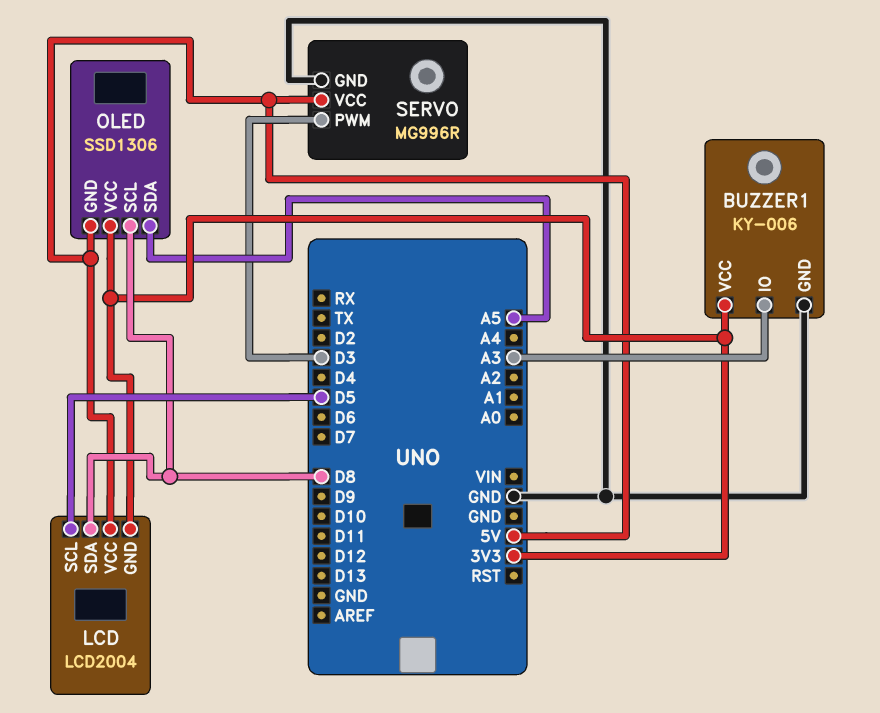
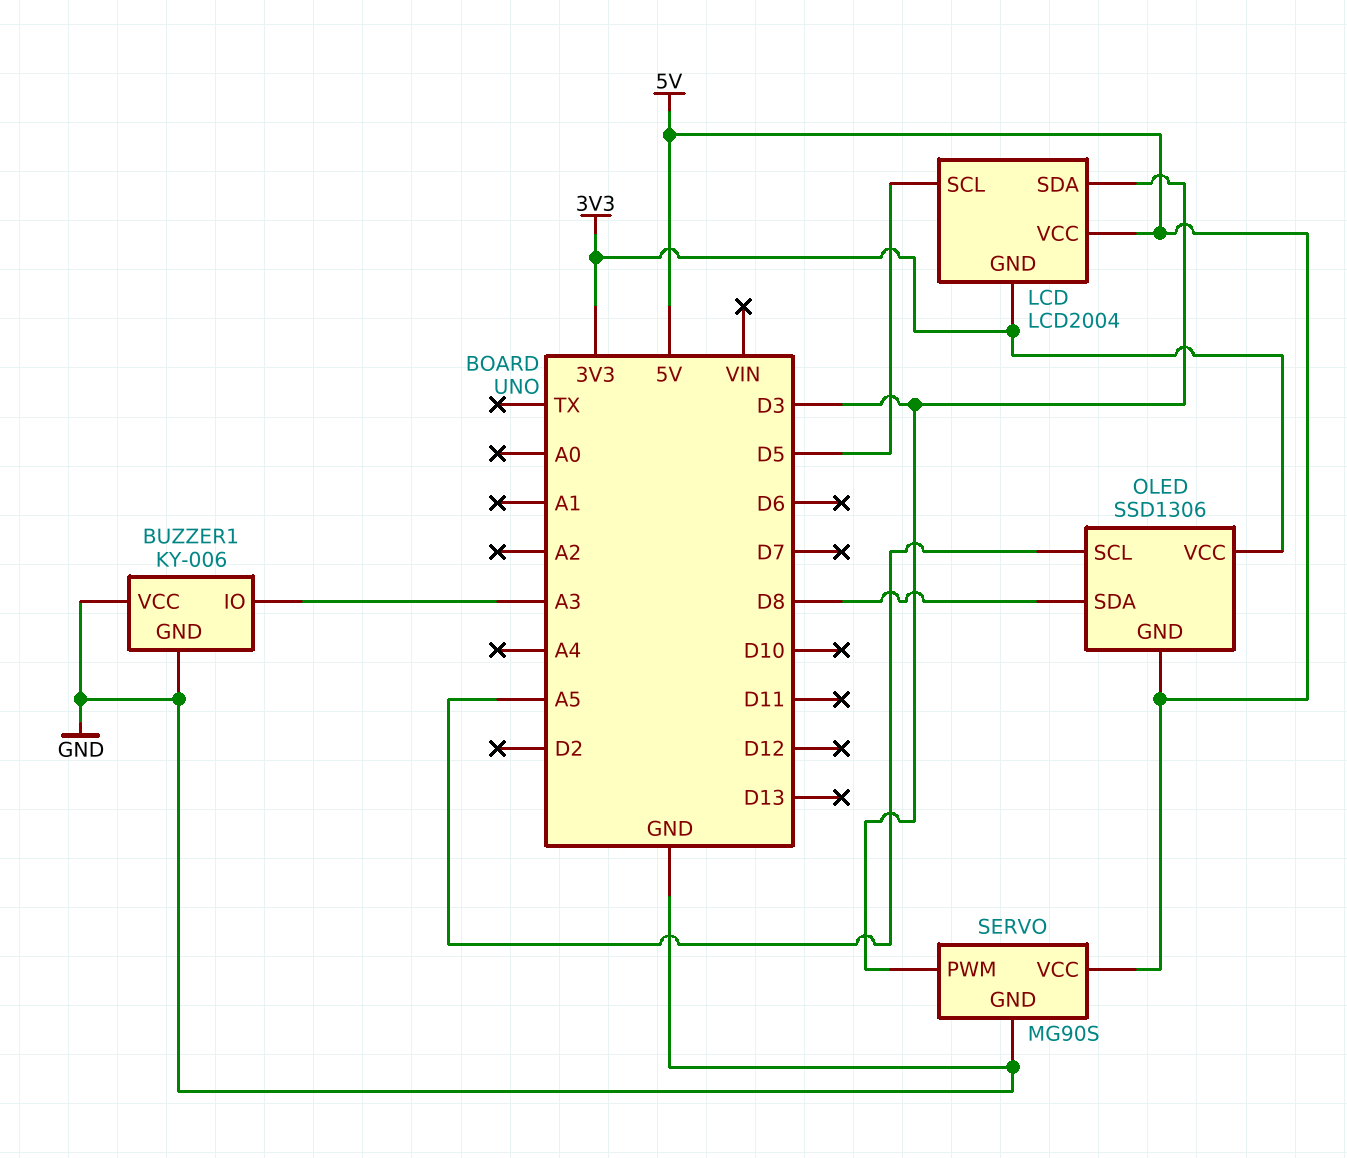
BUZZER1 pin VCC: 3V3 -> GND
LCD pin SDA: D8 -> D3
OLED pin SCL: D8 -> A5
OLED pin SDA: A5 -> D8
SERVO: MG996R -> MG90S

